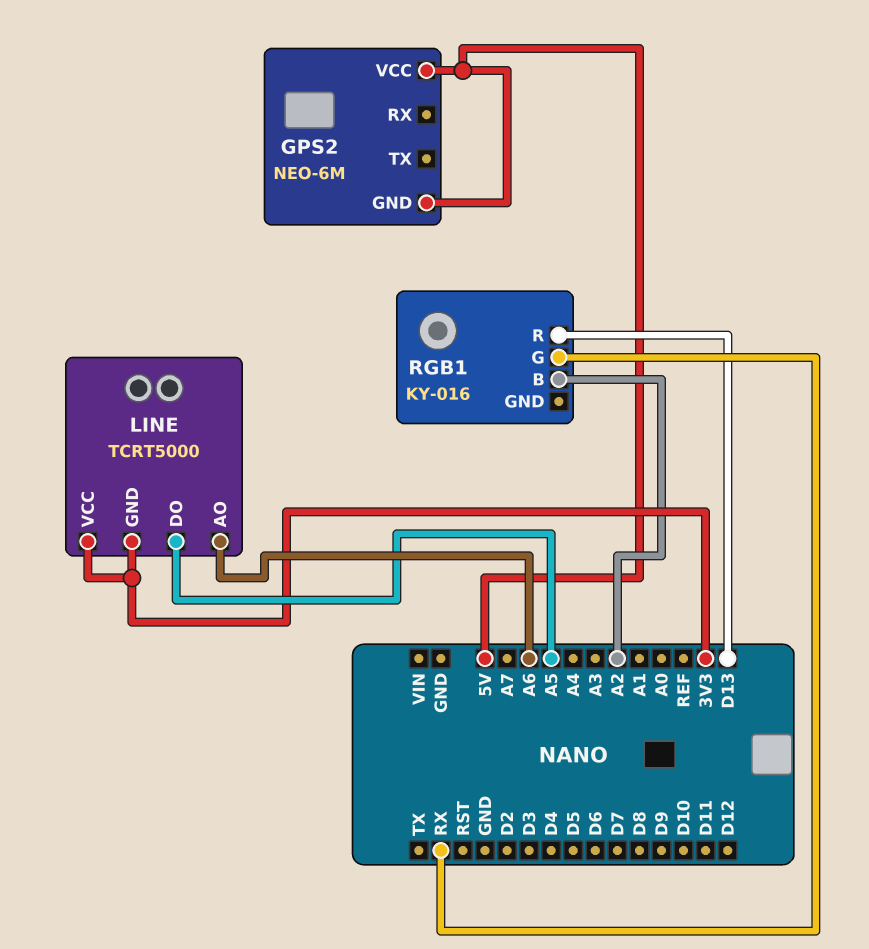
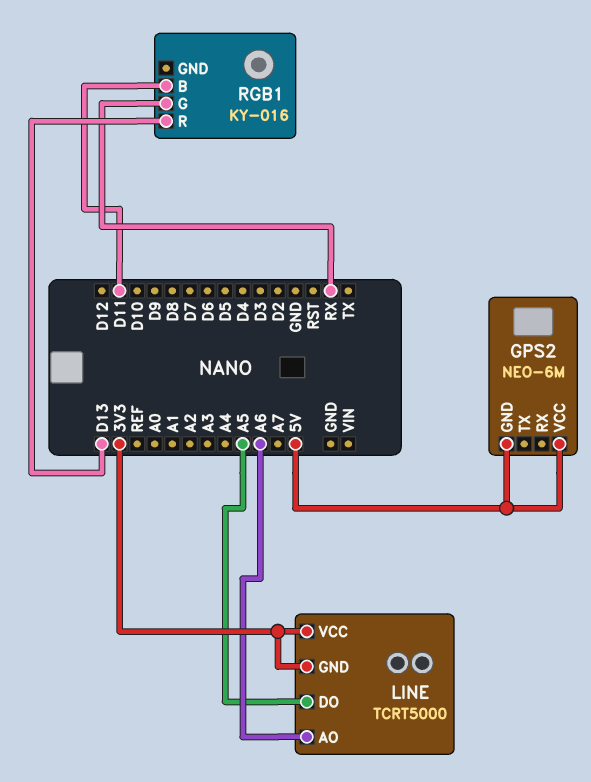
RGB1 pin B: A2 -> D11

